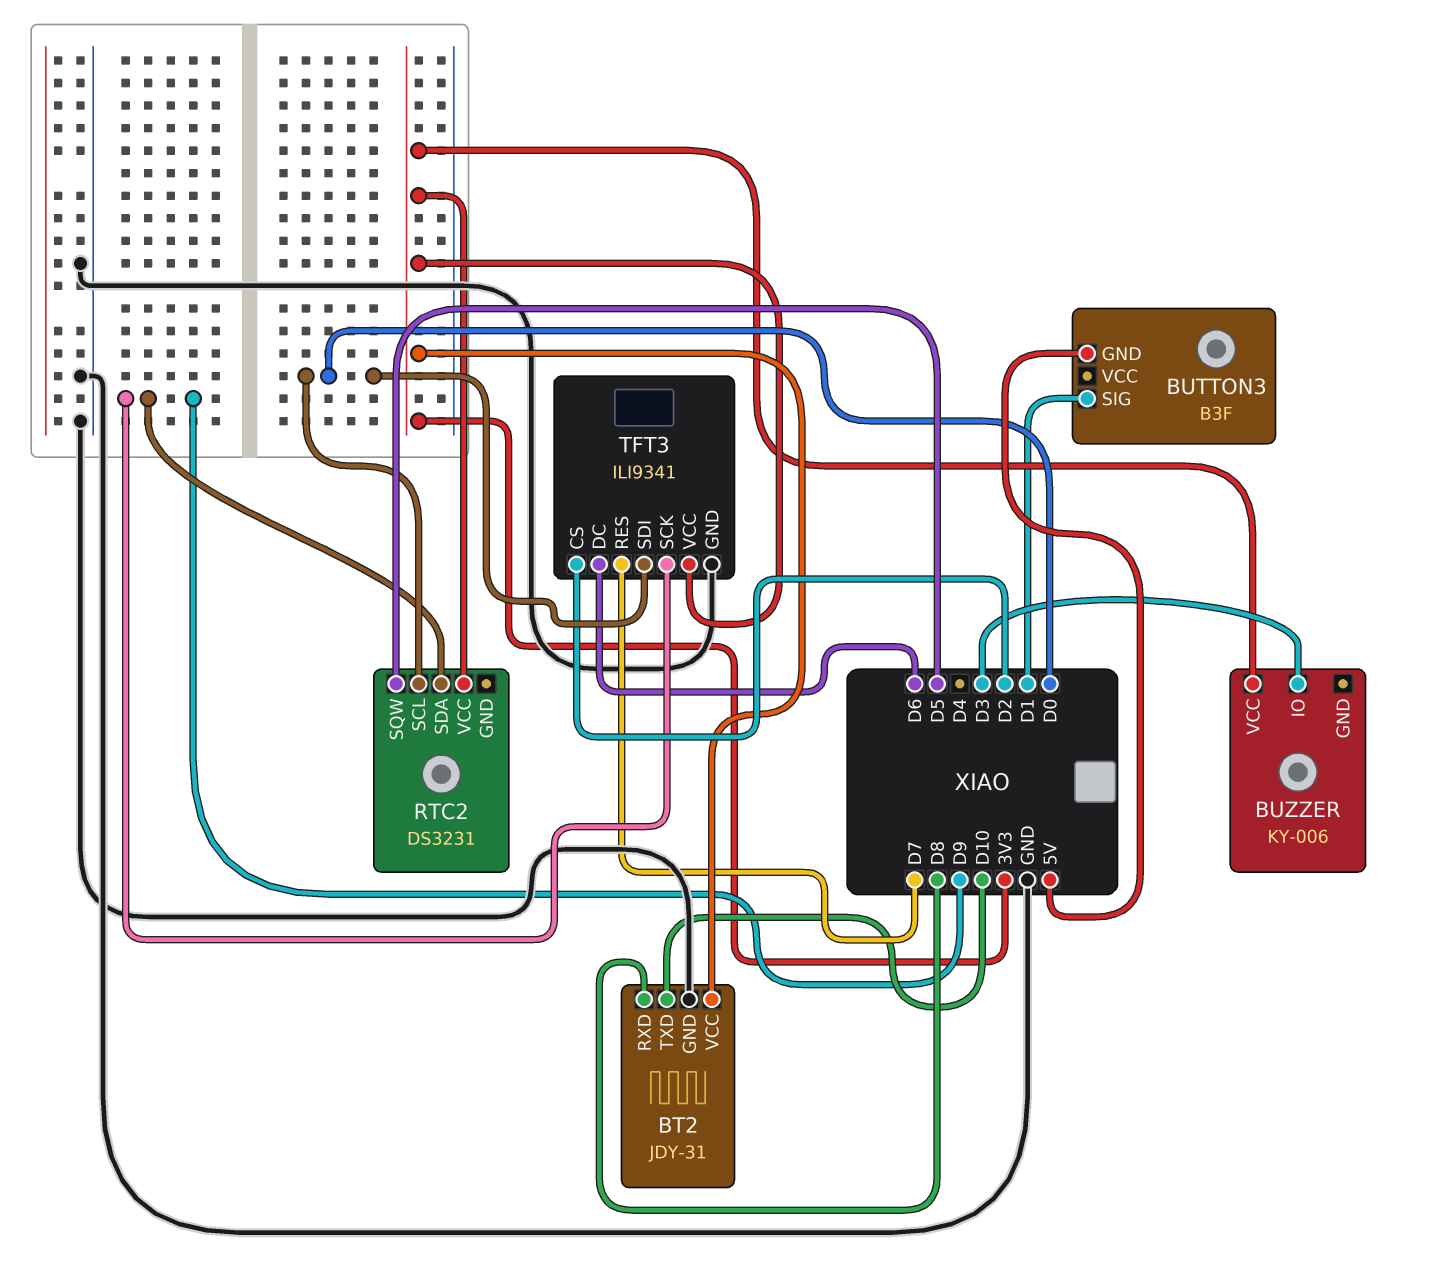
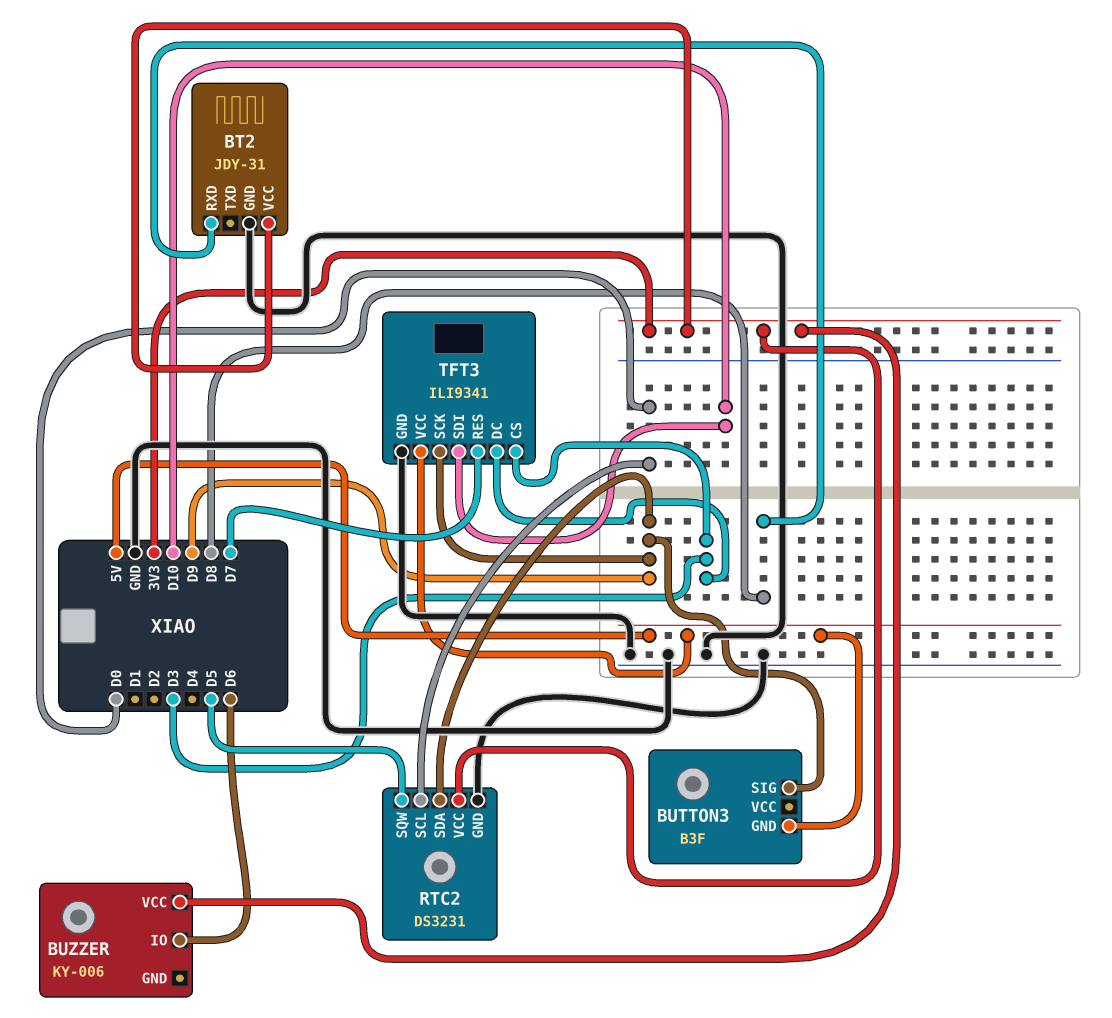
BT2 pin TXD: D10 -> none
BUTTON3 pin SIG: D1 -> D9
BUZZER pin IO: D3 -> D6
RTC2 pin GND: none -> GND
TFT3 pin CS: D2 -> D3
TFT3 pin DC: D6 -> D3
TFT3 pin SDI: D0 -> D10
TFT3 pin VCC: 3V3 -> 5V

